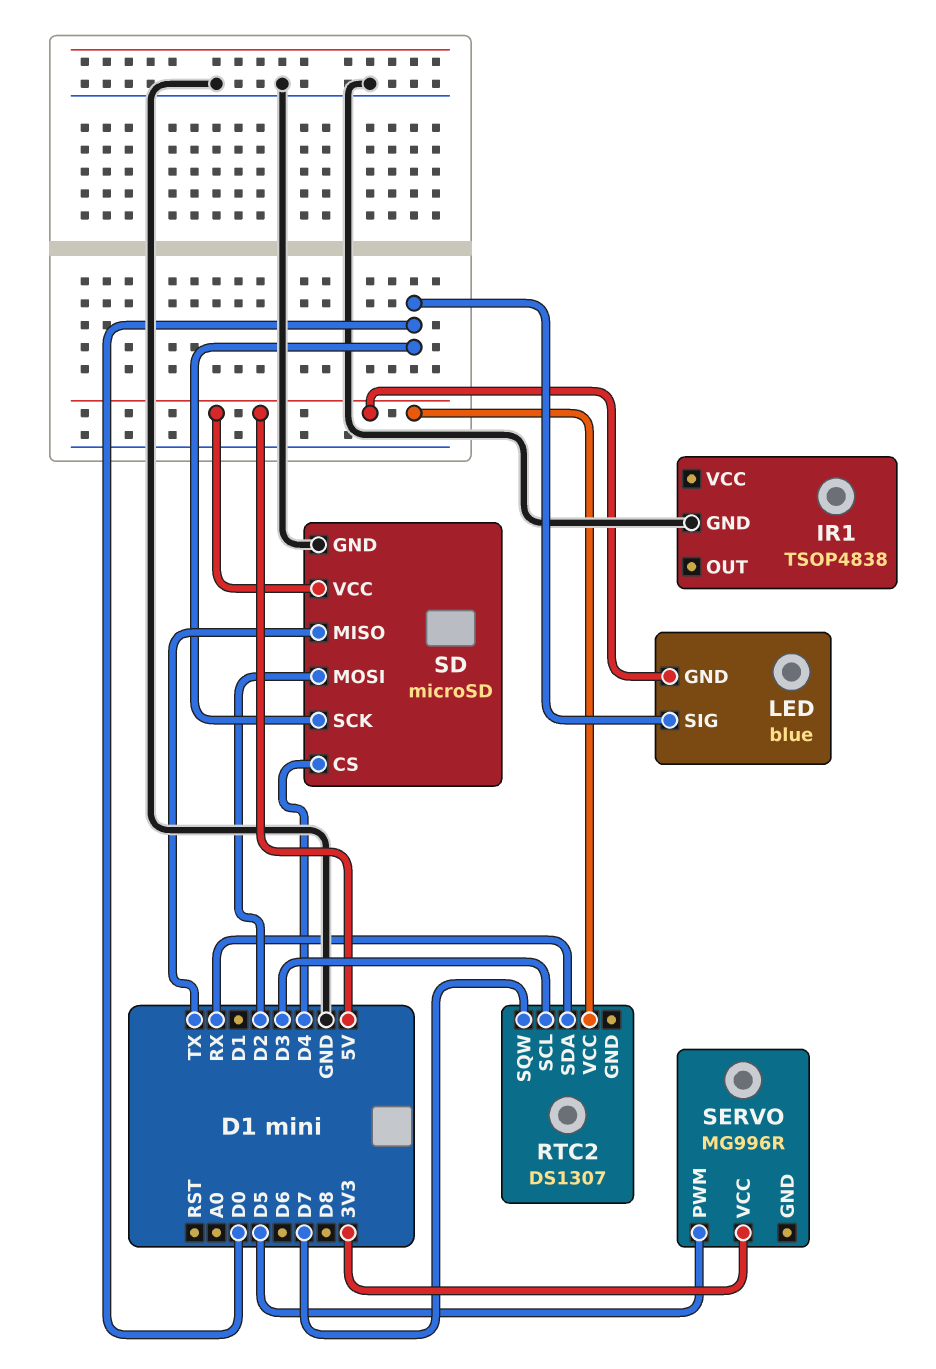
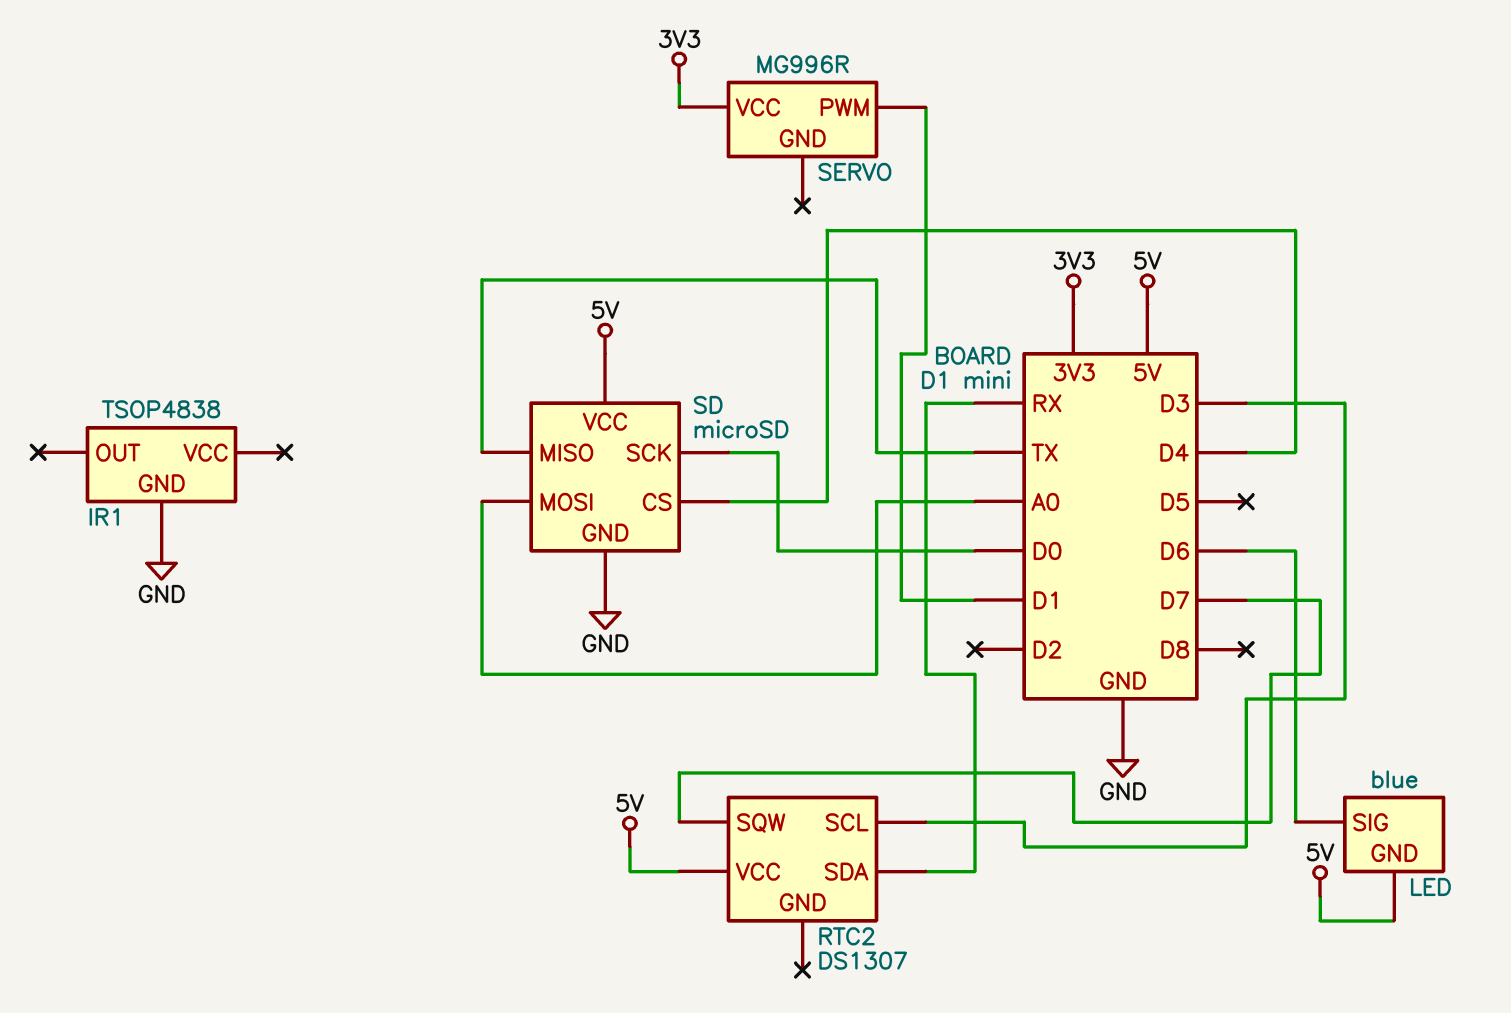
LED pin SIG: D0 -> D6
SD pin MOSI: D2 -> A0
SERVO pin PWM: D5 -> D1

